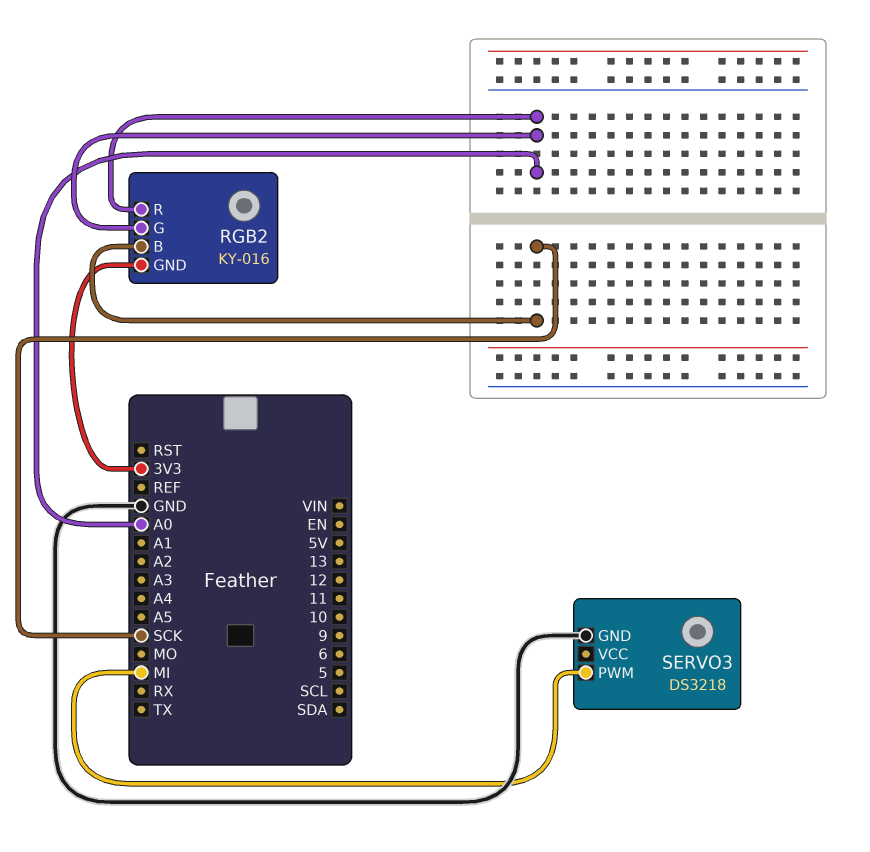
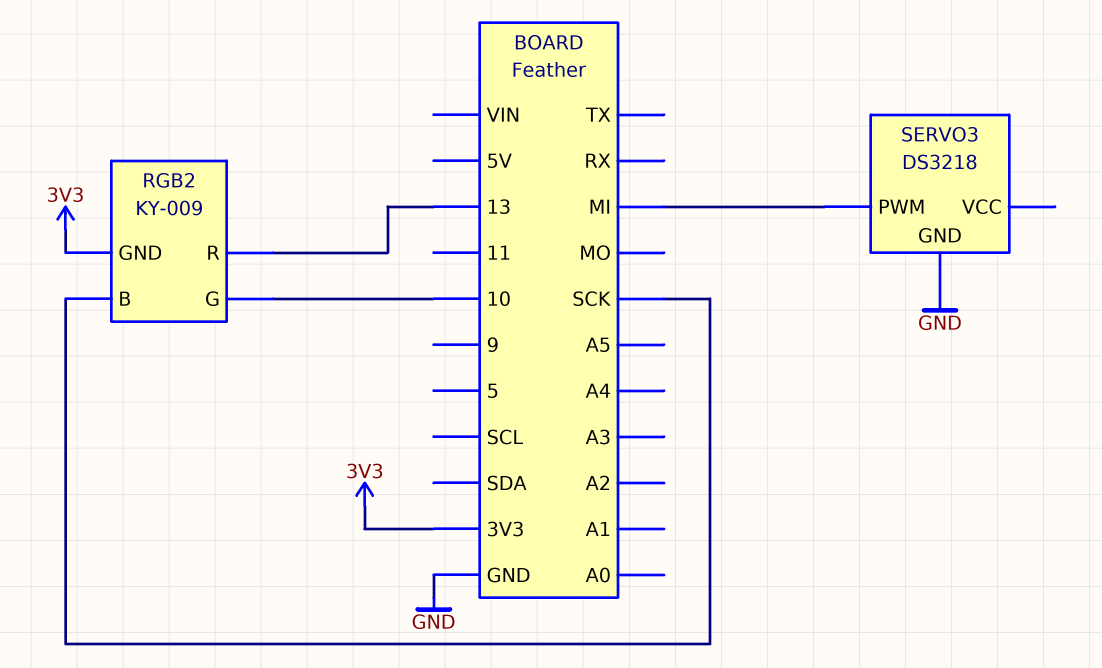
RGB2: KY-016 -> KY-009
RGB2 pin G: A0 -> 10
RGB2 pin R: A0 -> 13

